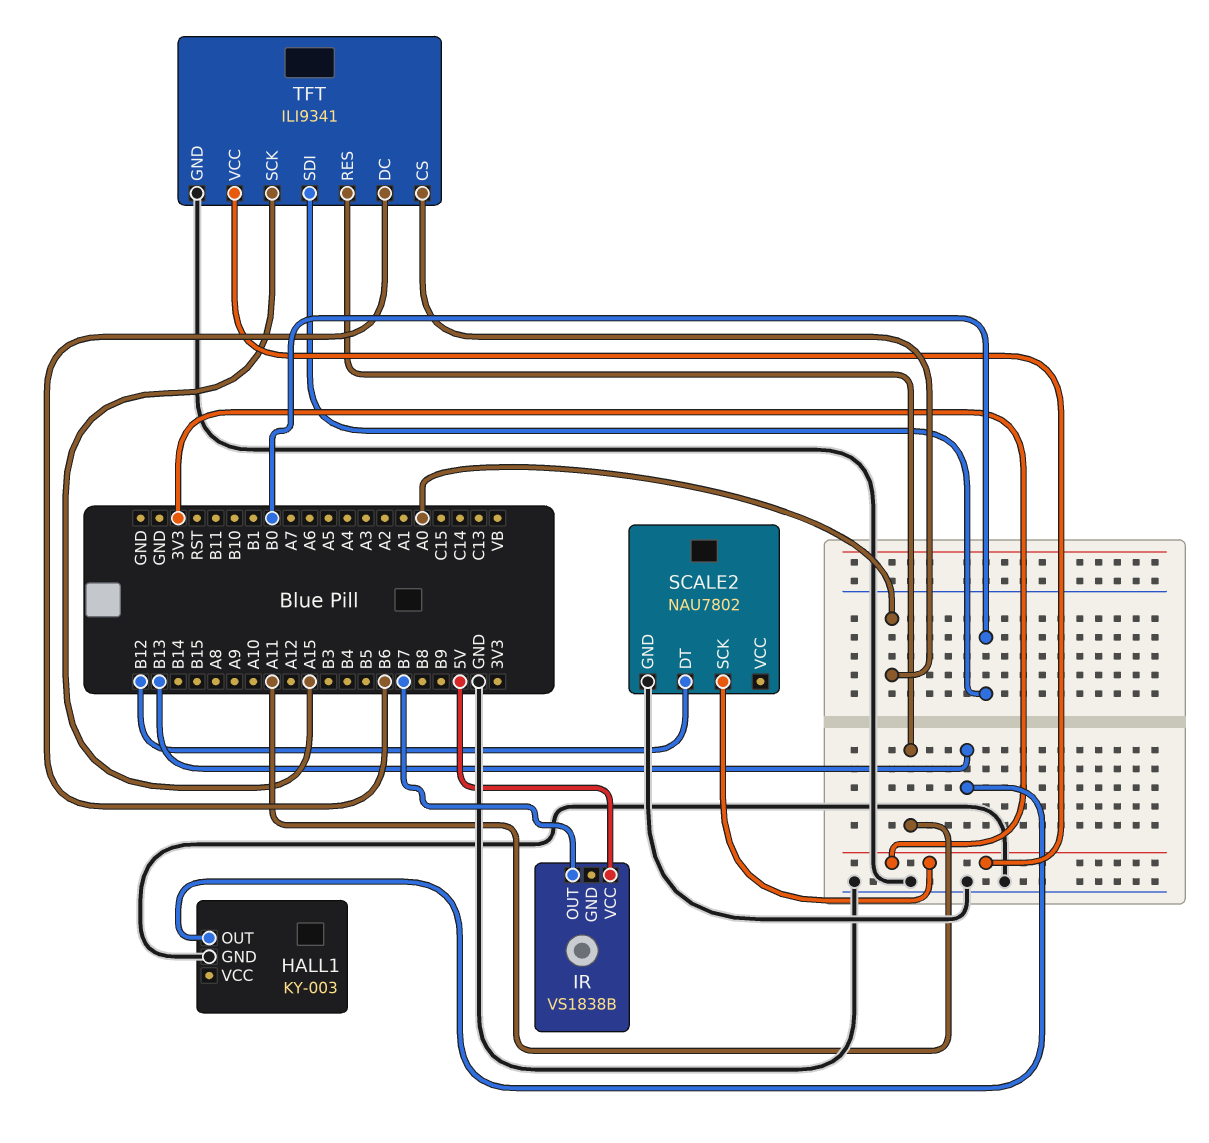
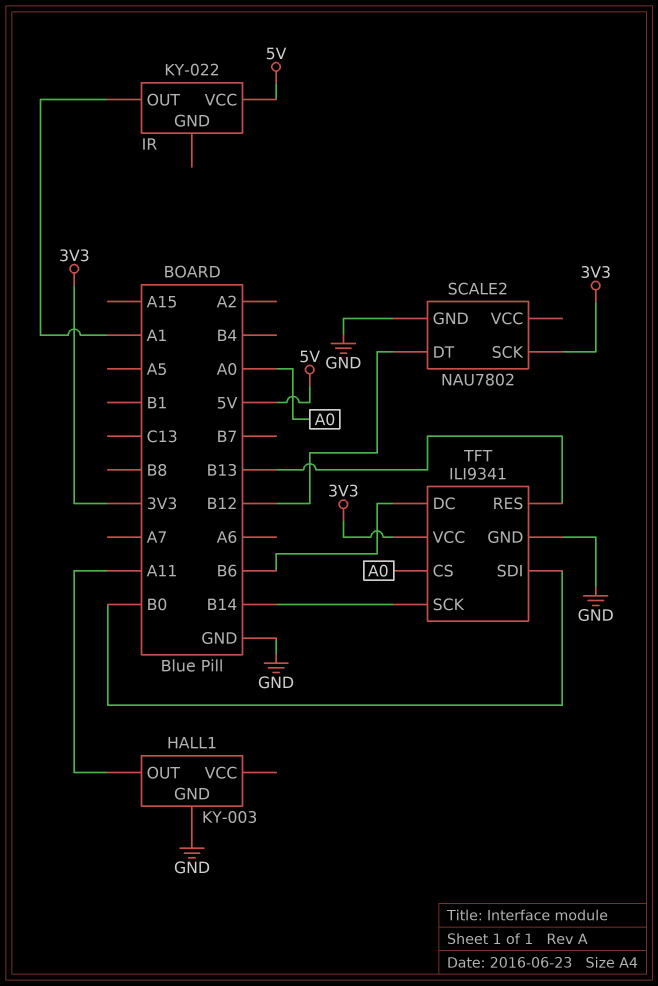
HALL1 pin OUT: B13 -> A11
IR: VS1838B -> KY-022
IR pin OUT: B7 -> A1
TFT pin RES: A11 -> B13
TFT pin SCK: A15 -> B14

